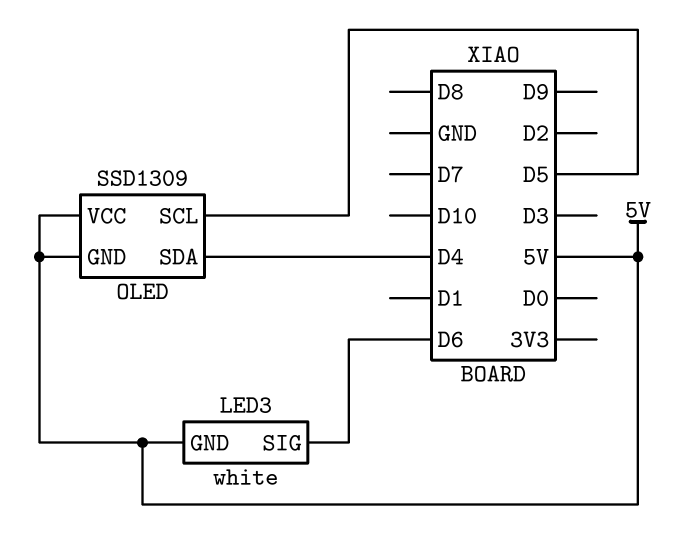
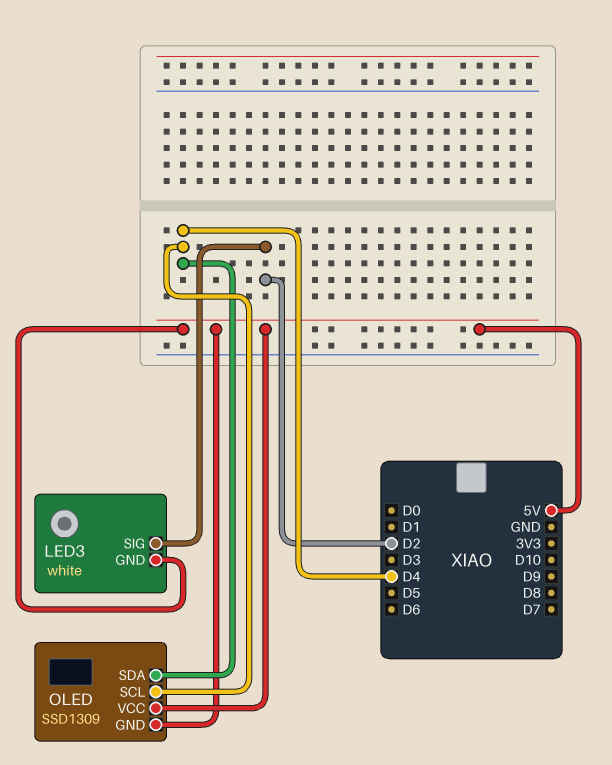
LED3 pin SIG: D6 -> D2
OLED pin SCL: D5 -> D4

